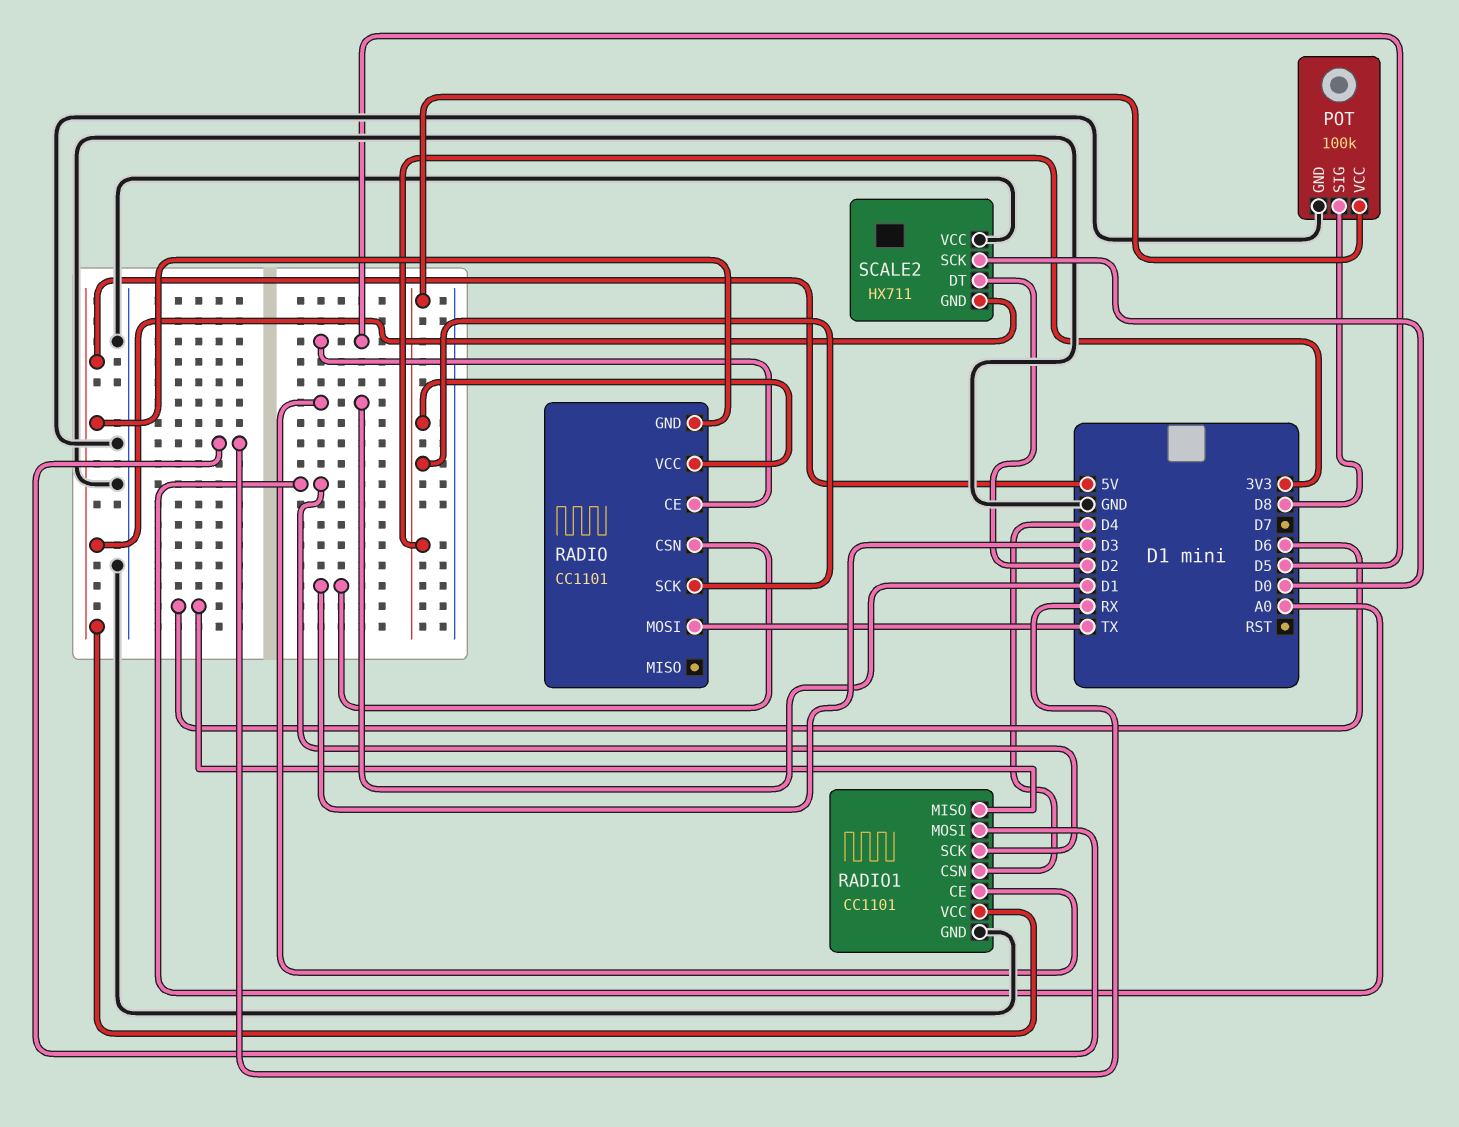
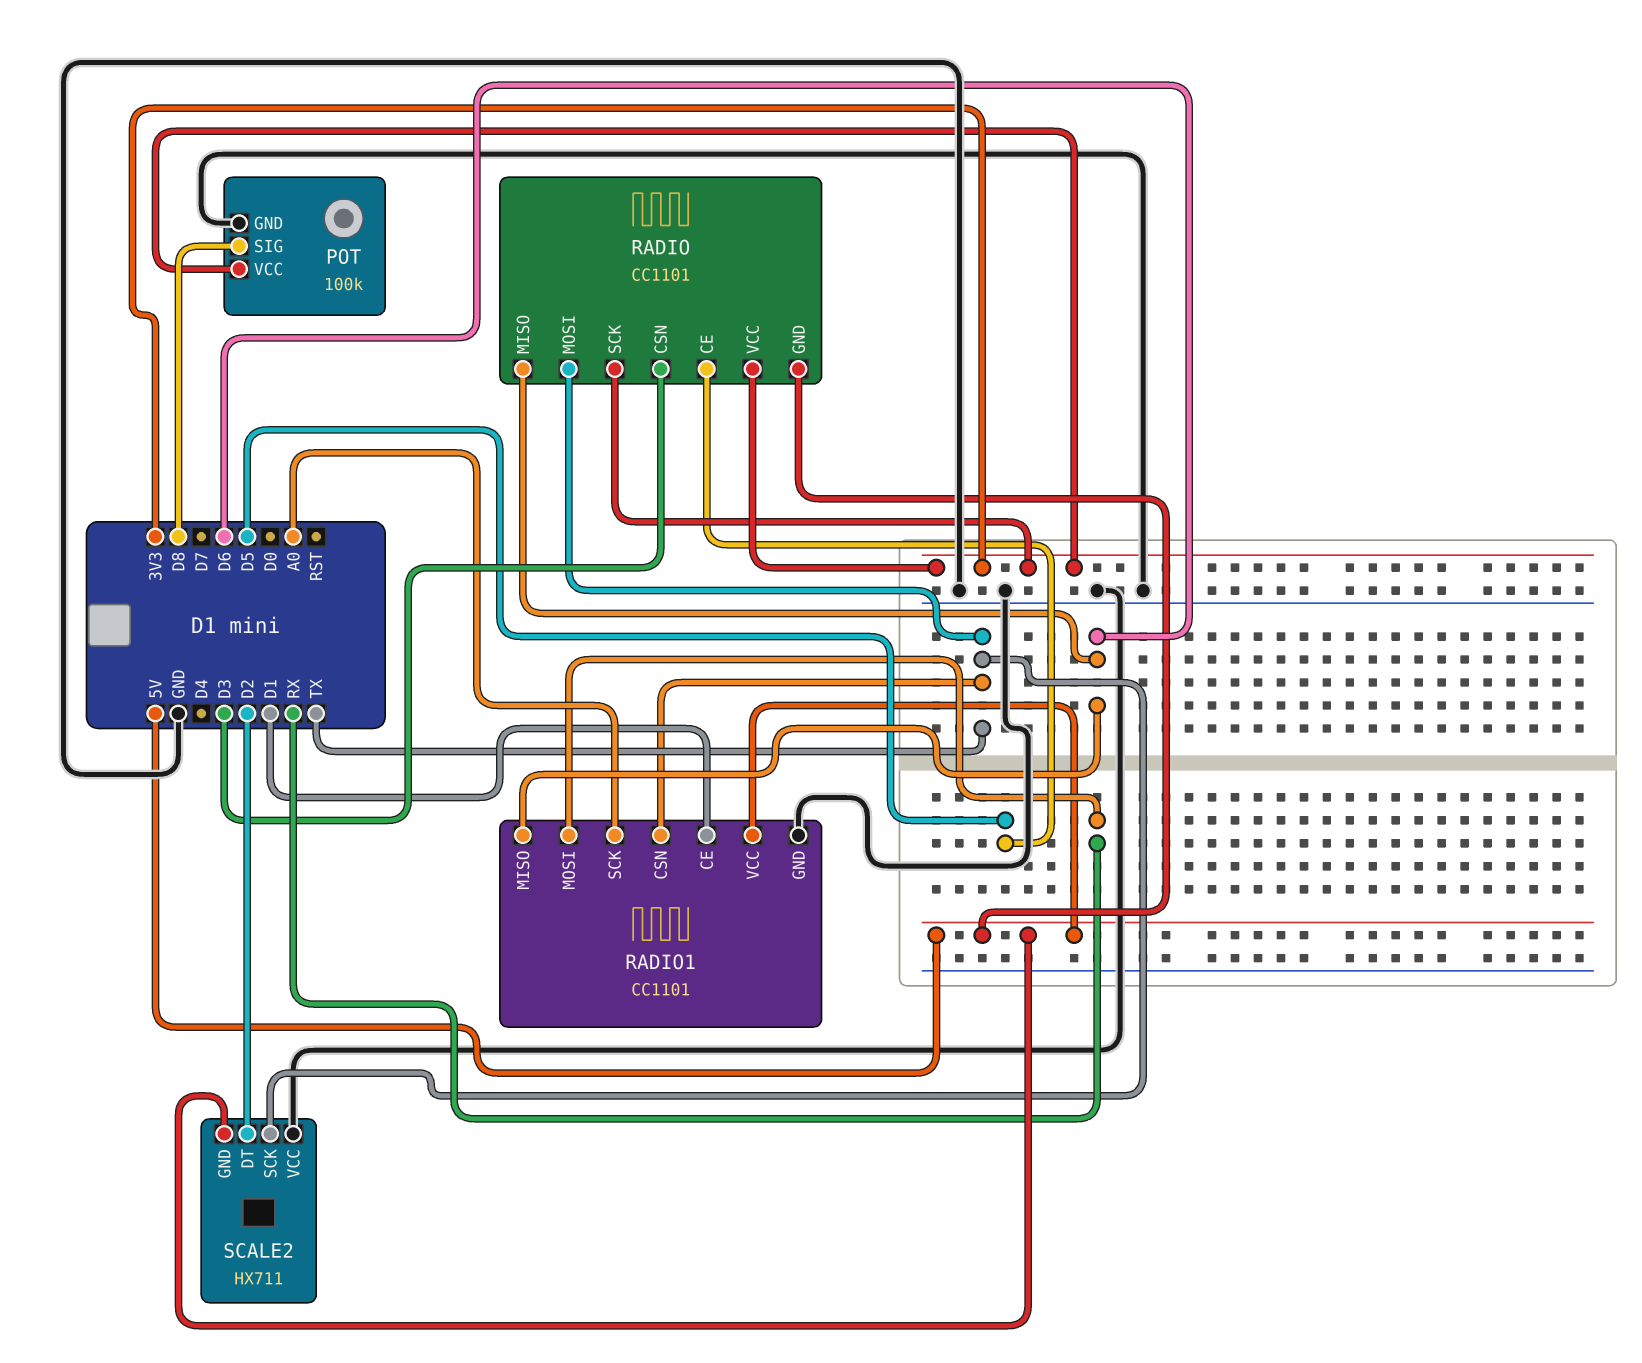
RADIO pin MISO: none -> D6
RADIO1 pin CSN: D4 -> TX
SCALE2 pin SCK: D0 -> TX

